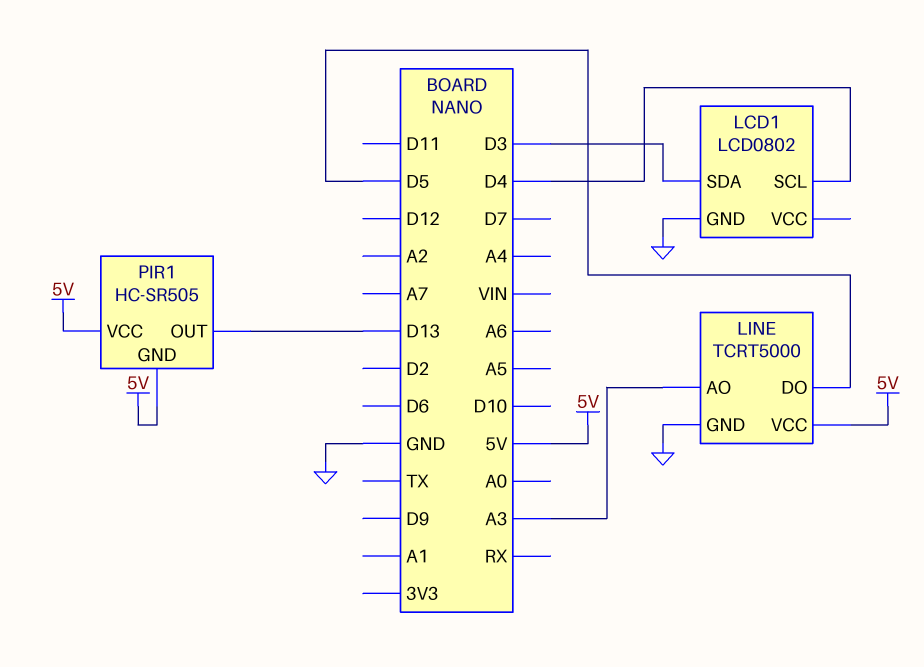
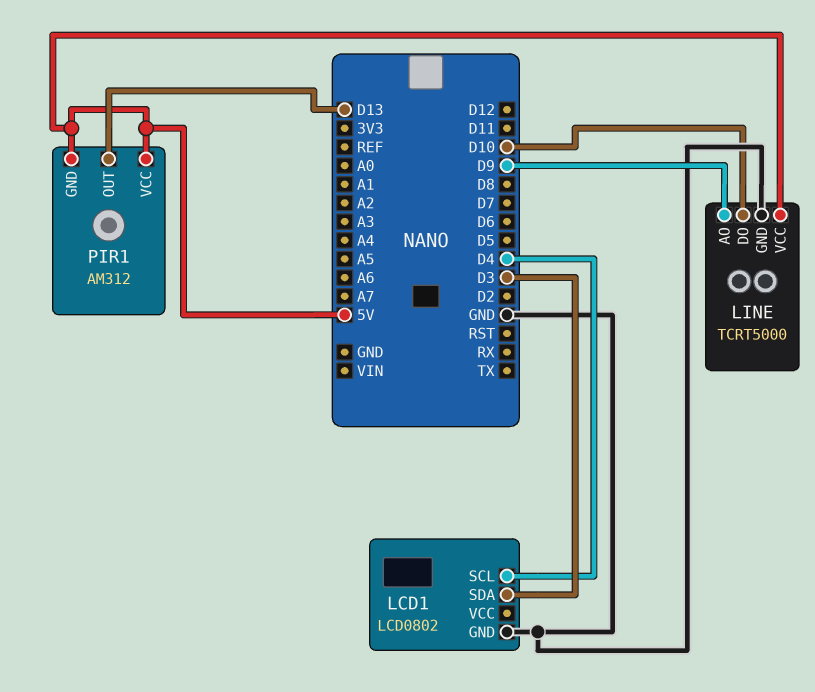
LINE pin AO: A3 -> D9
LINE pin DO: D5 -> D10
PIR1: HC-SR505 -> AM312

